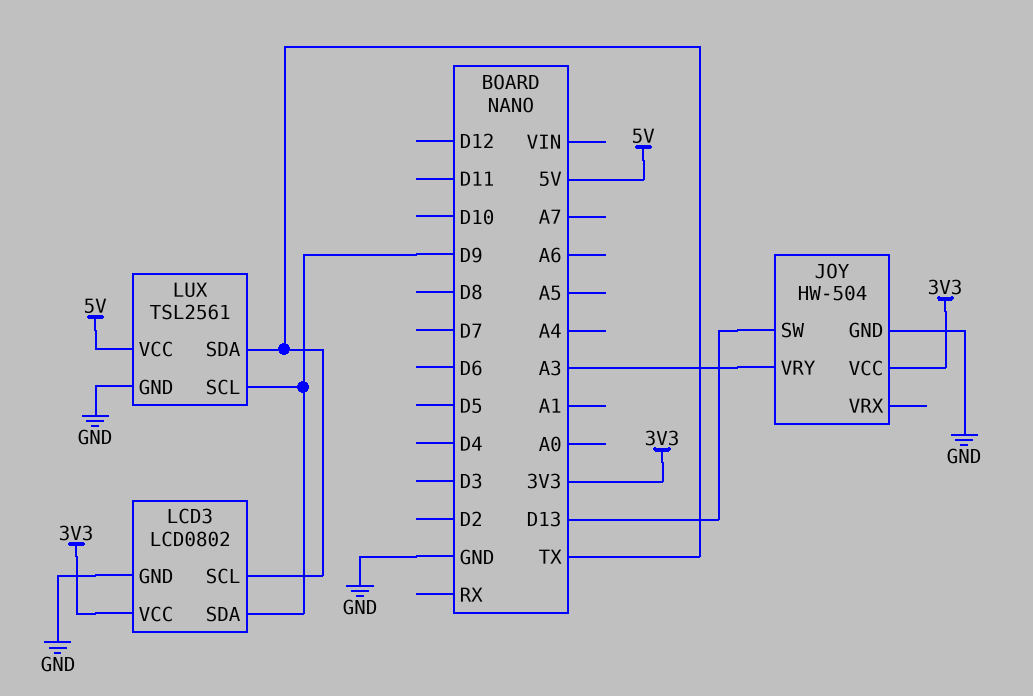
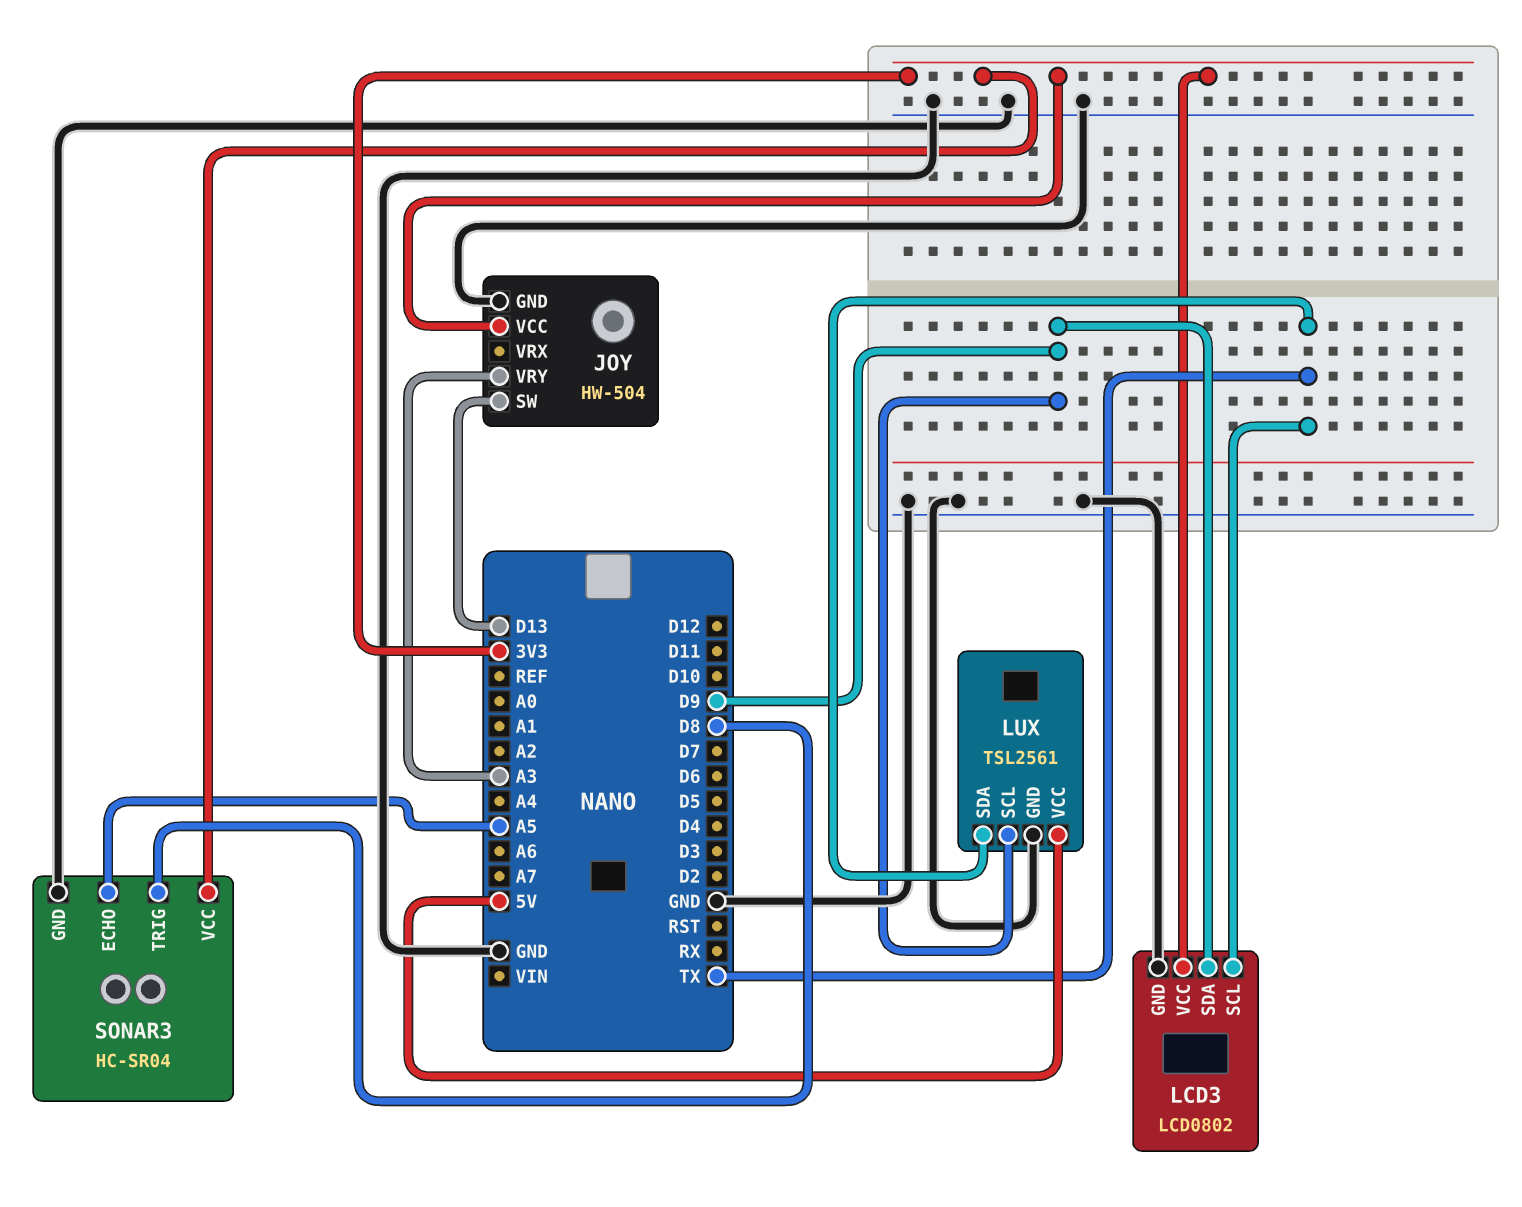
SONAR3: none -> HC-SR04
SONAR3 pin ECHO: none -> A5
SONAR3 pin GND: none -> GND
SONAR3 pin TRIG: none -> D8
SONAR3 pin VCC: none -> 3V3

